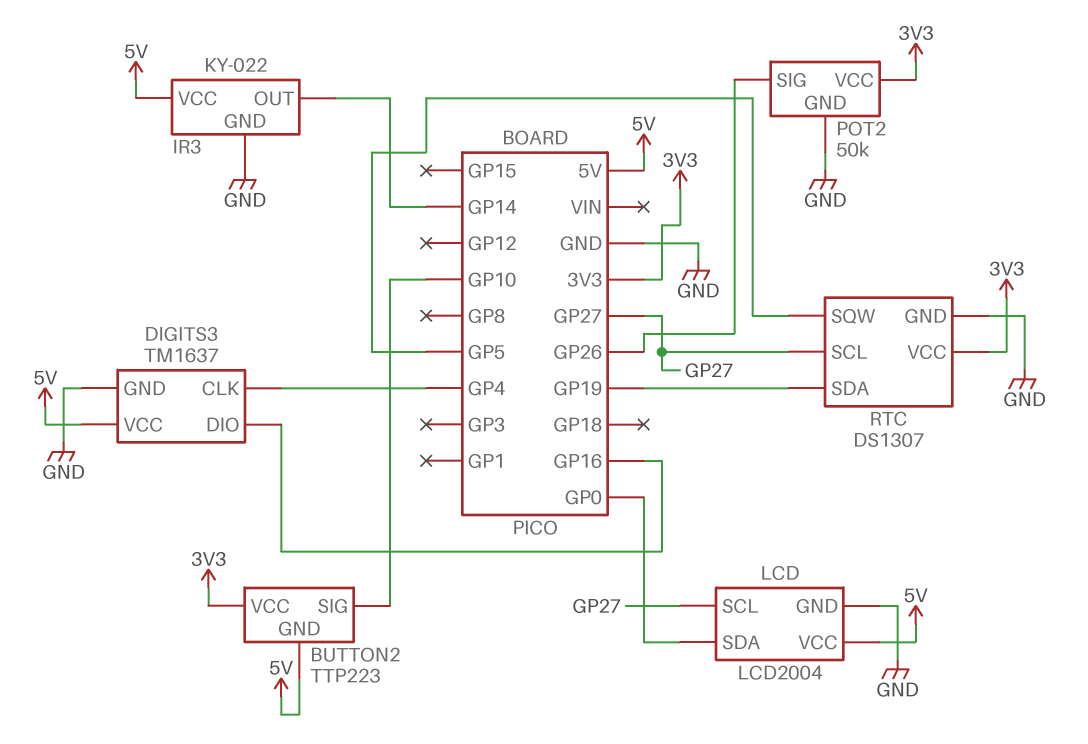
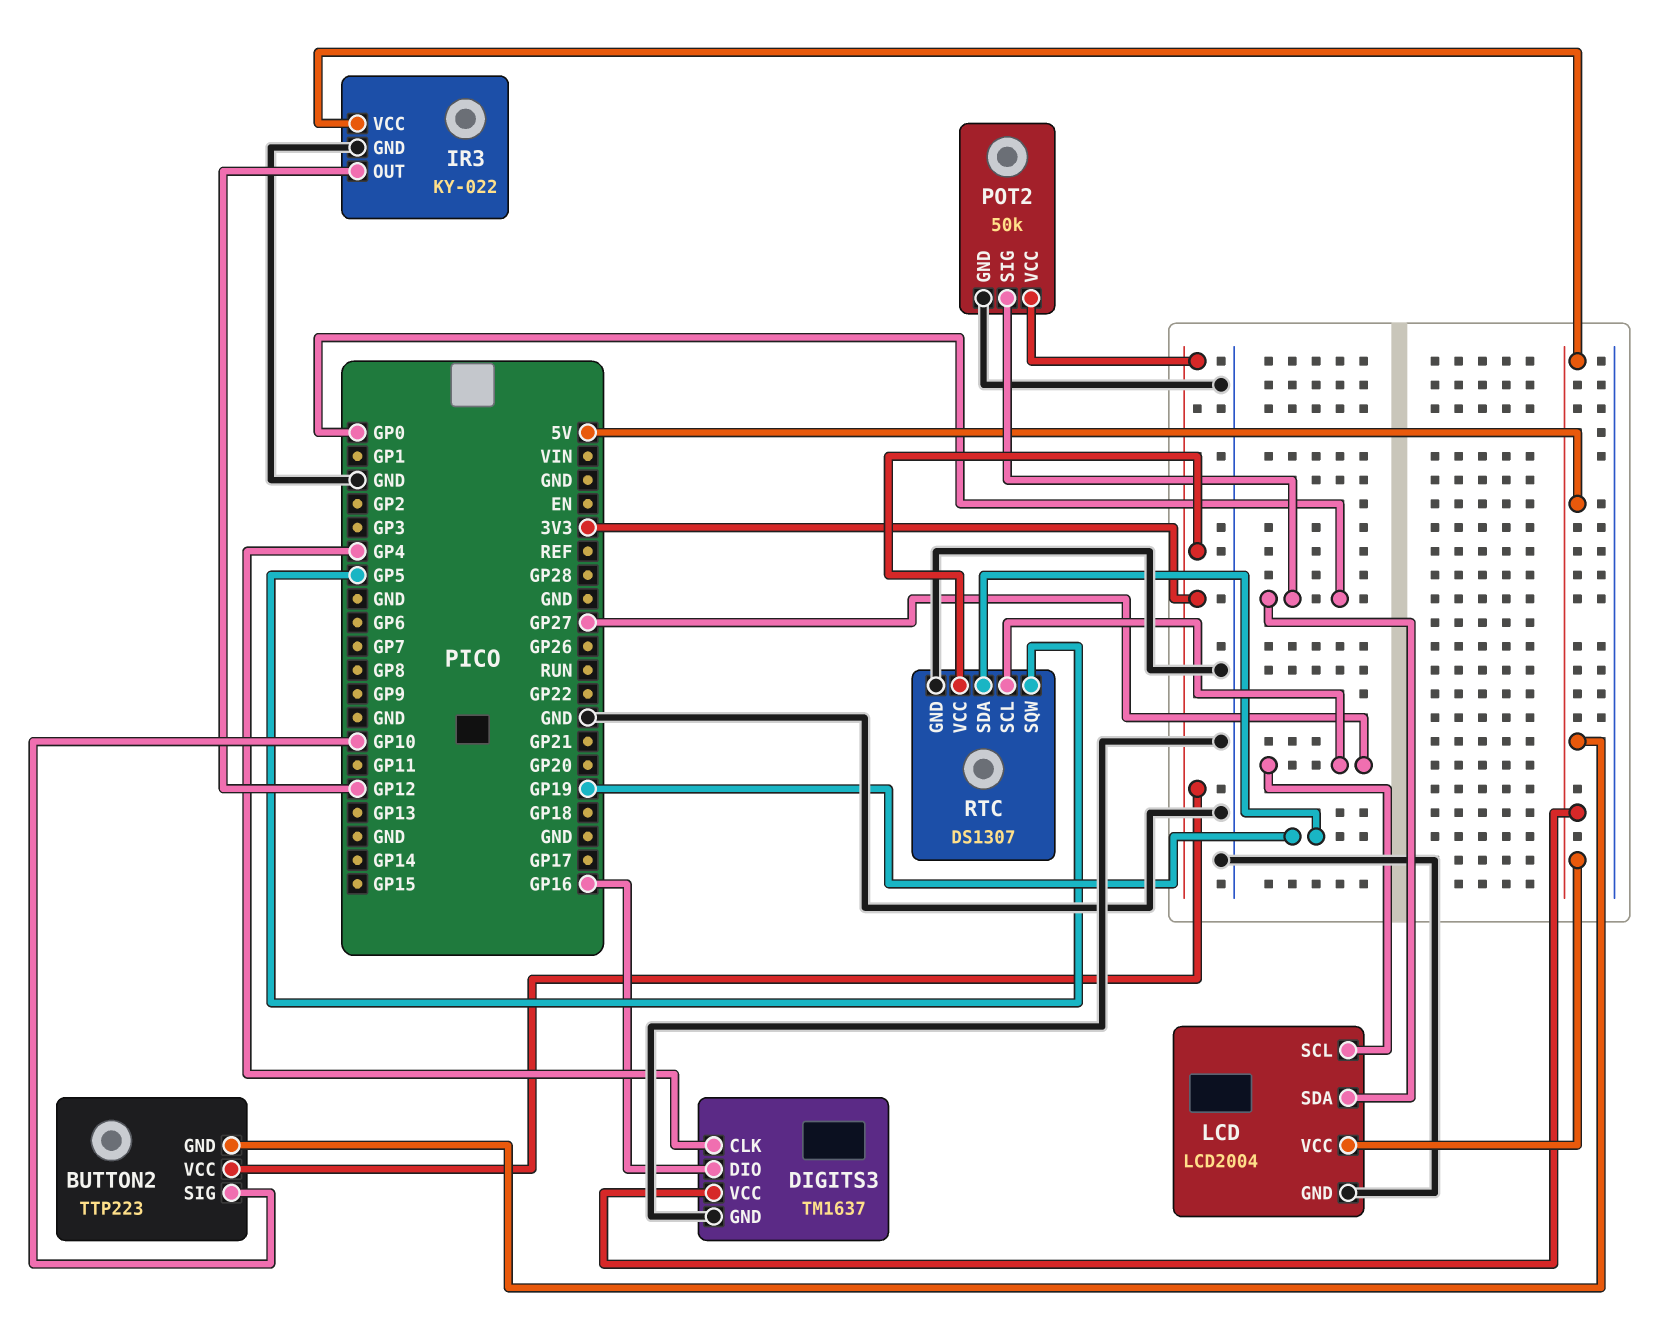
IR3 pin OUT: GP14 -> GP12
POT2 pin SIG: GP26 -> GP0

